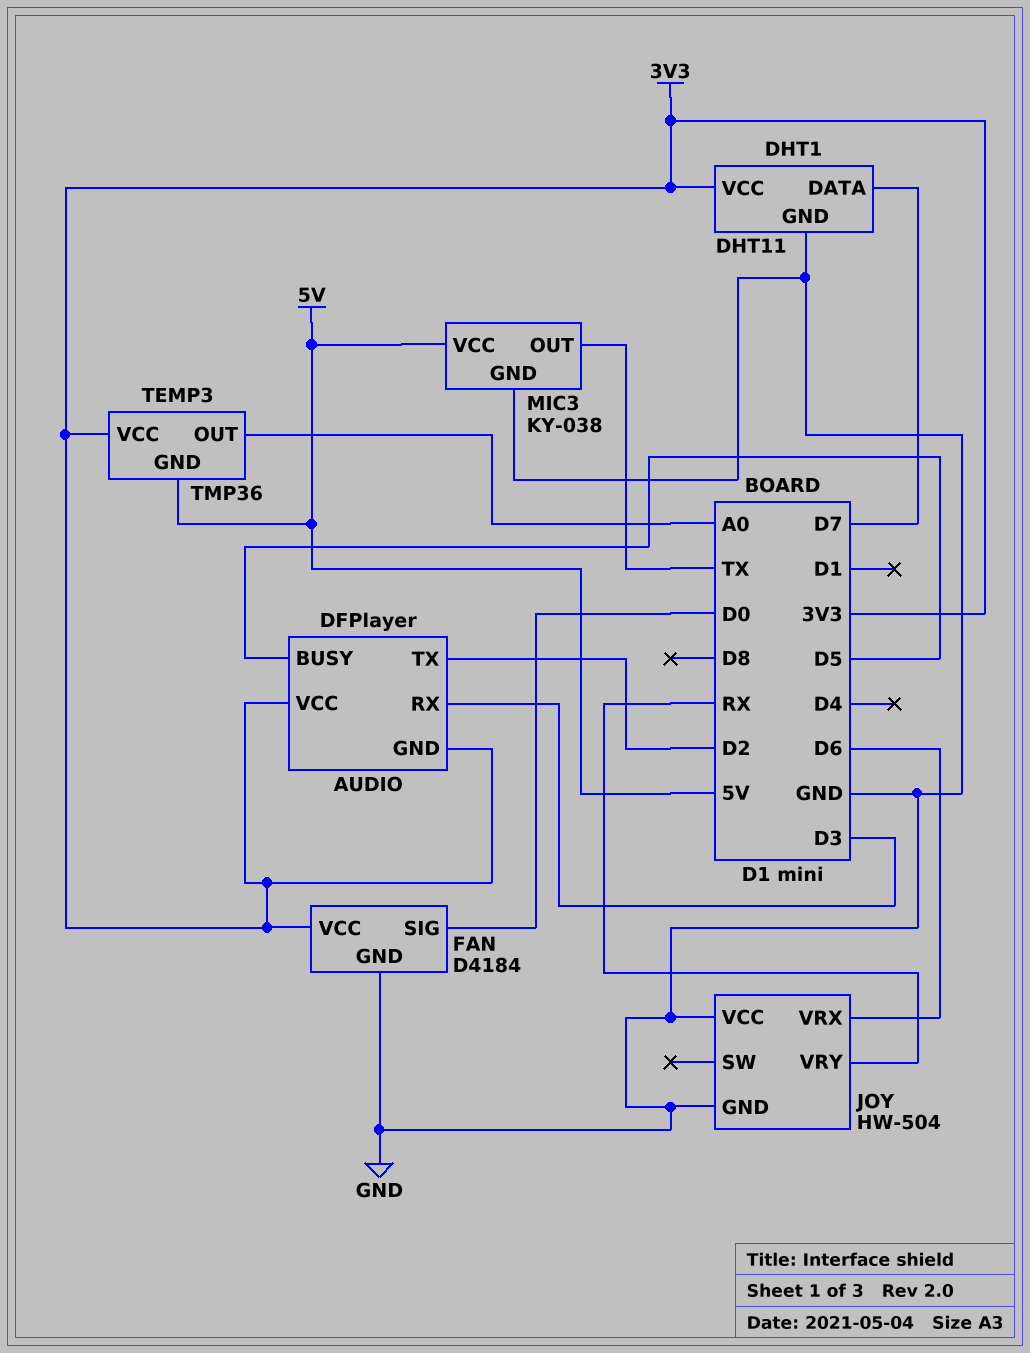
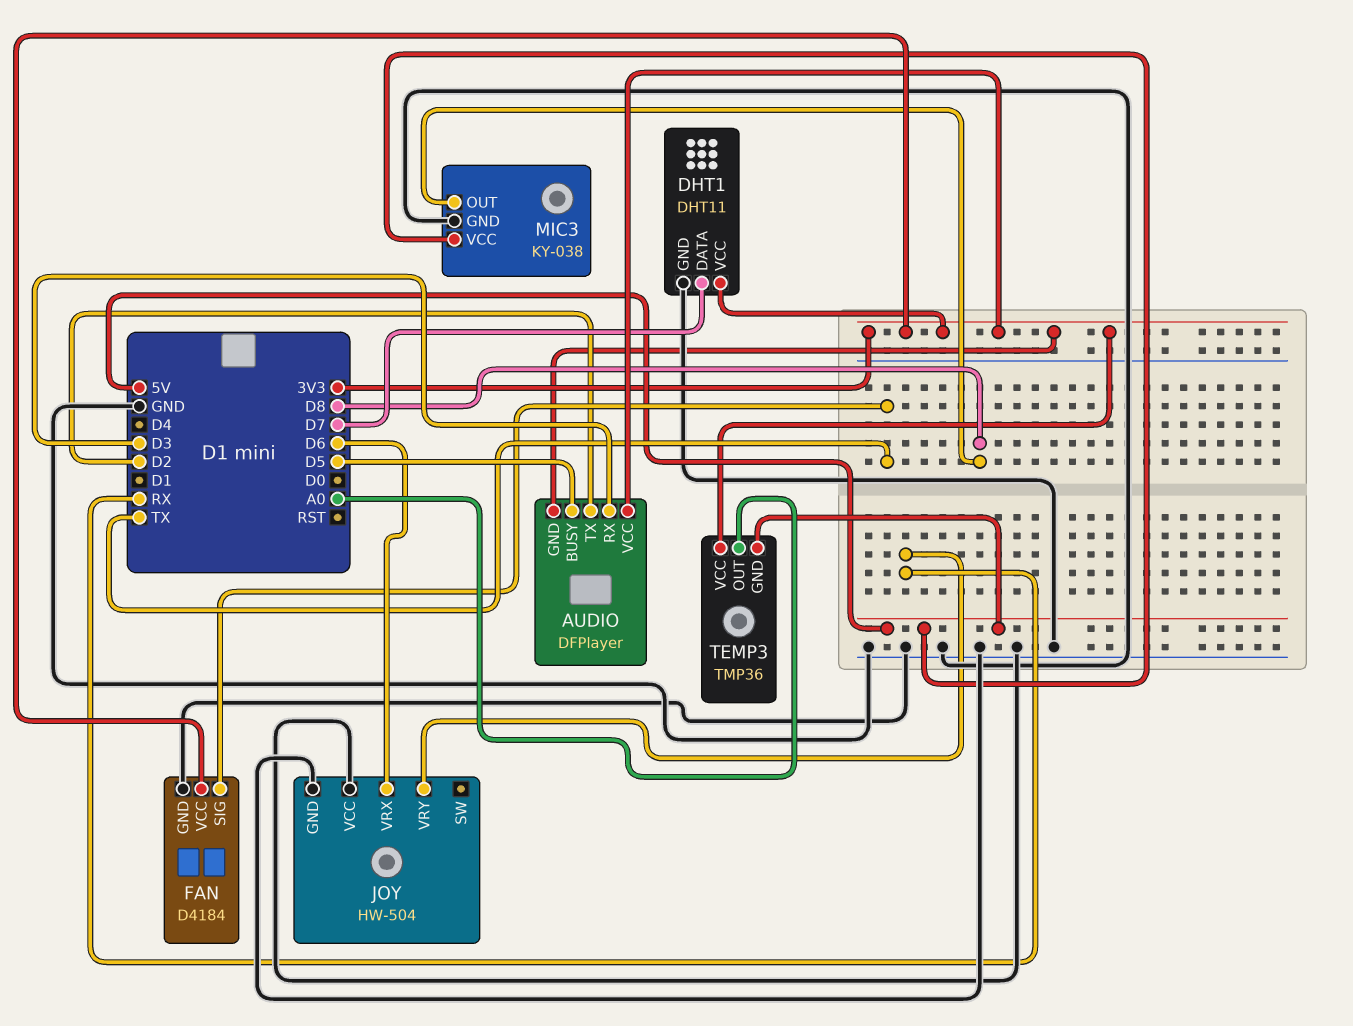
FAN pin SIG: D0 -> TX
MIC3 pin OUT: TX -> D8

